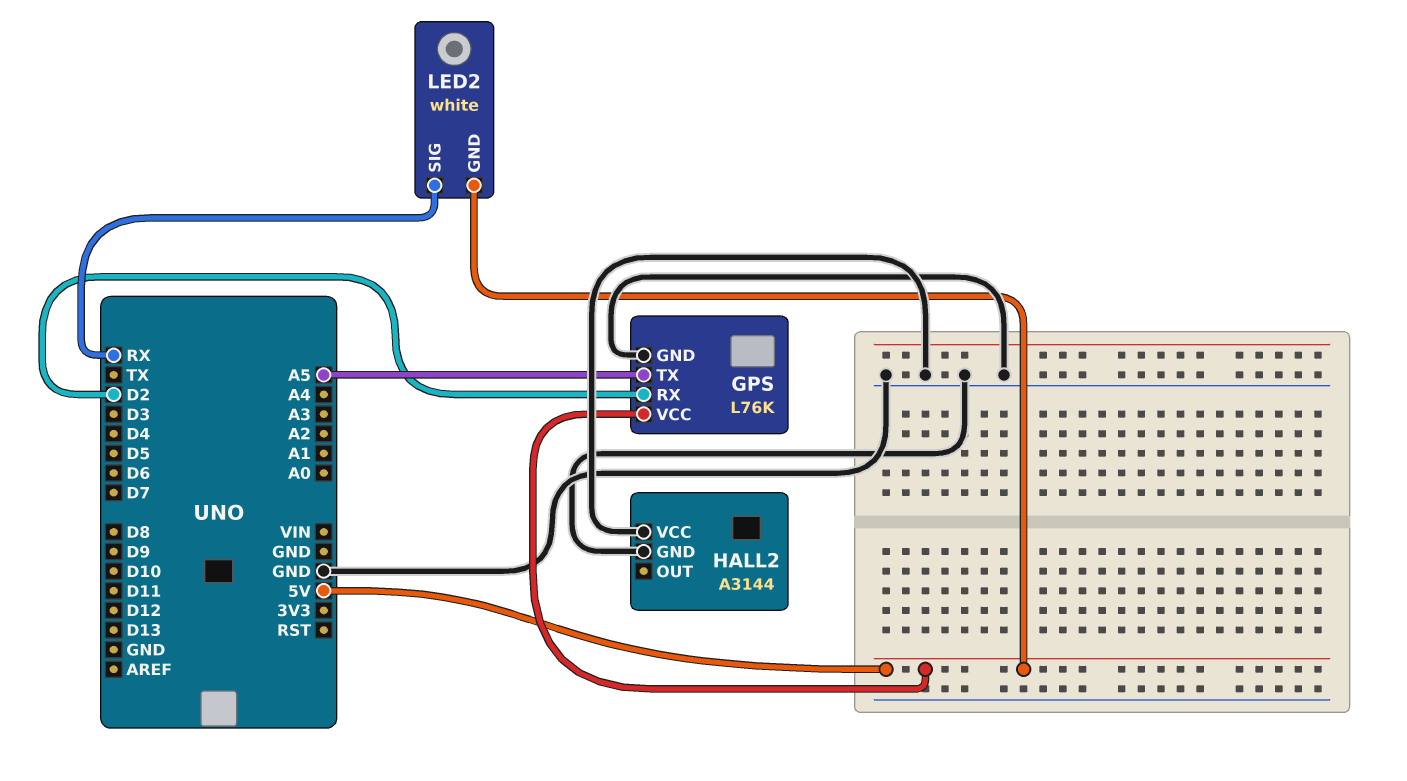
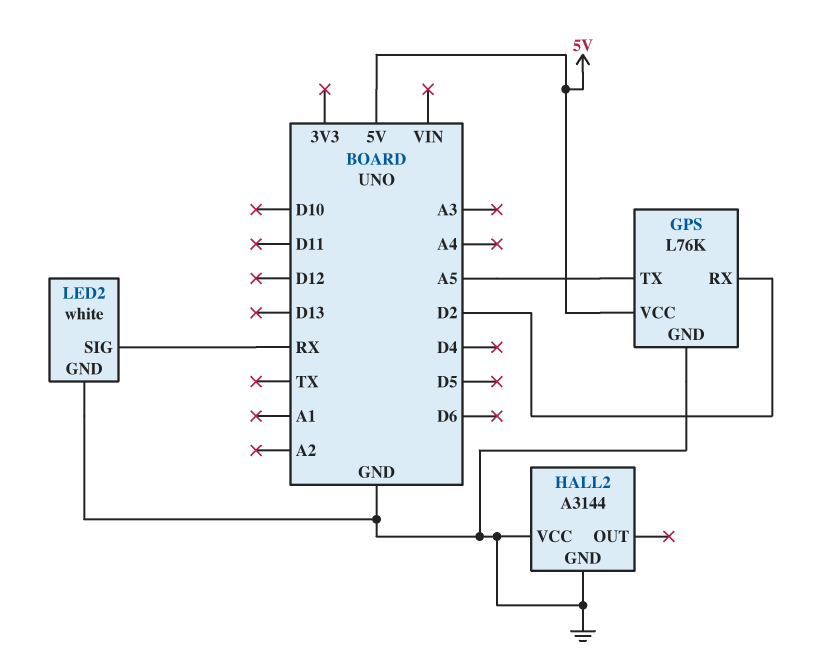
LED2 pin GND: 5V -> GND

